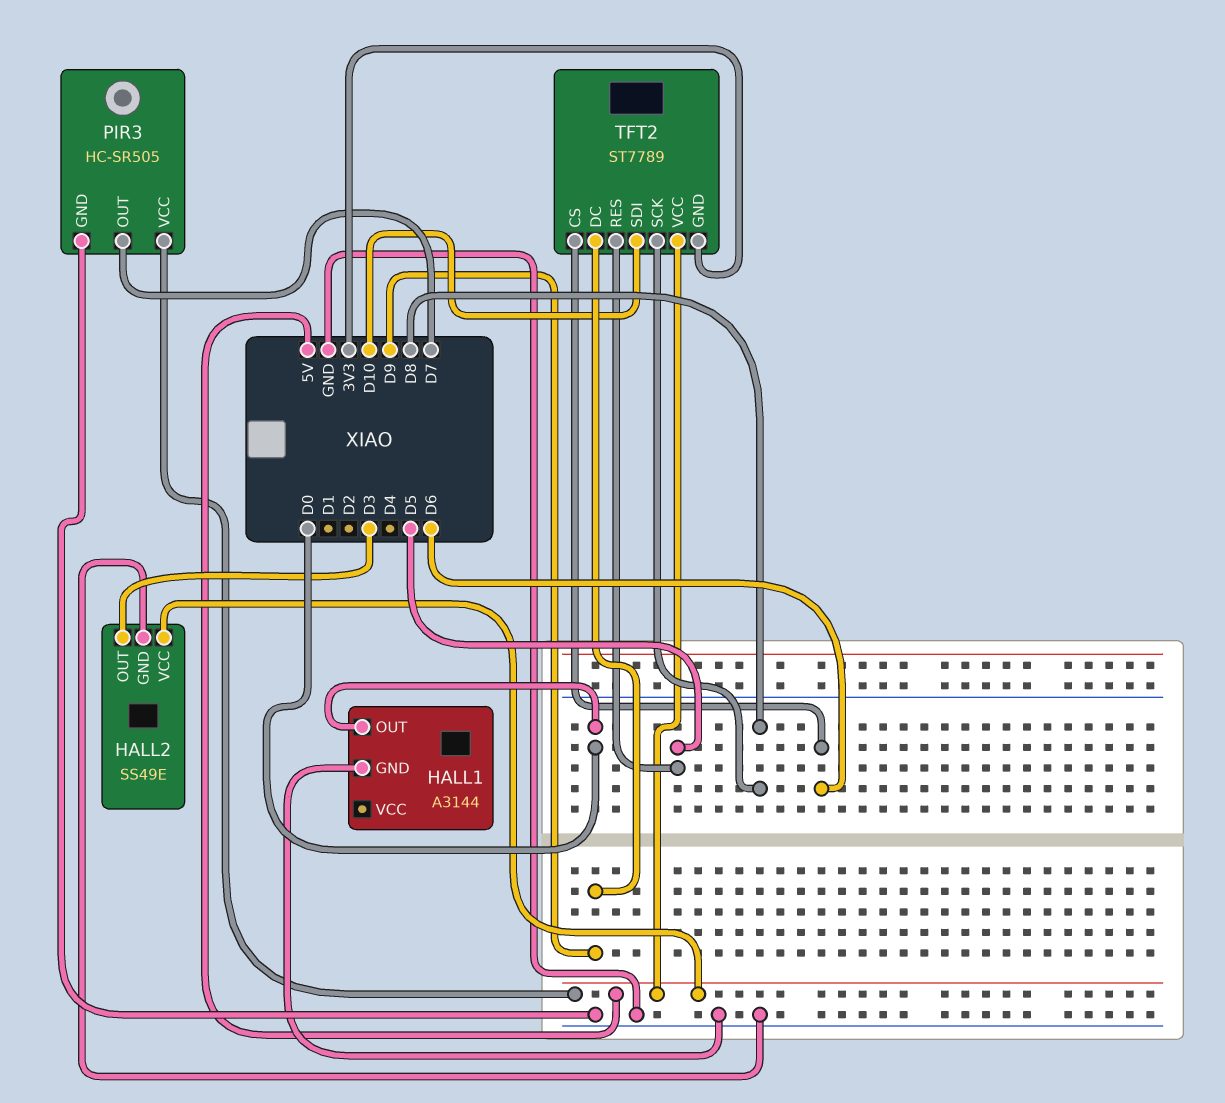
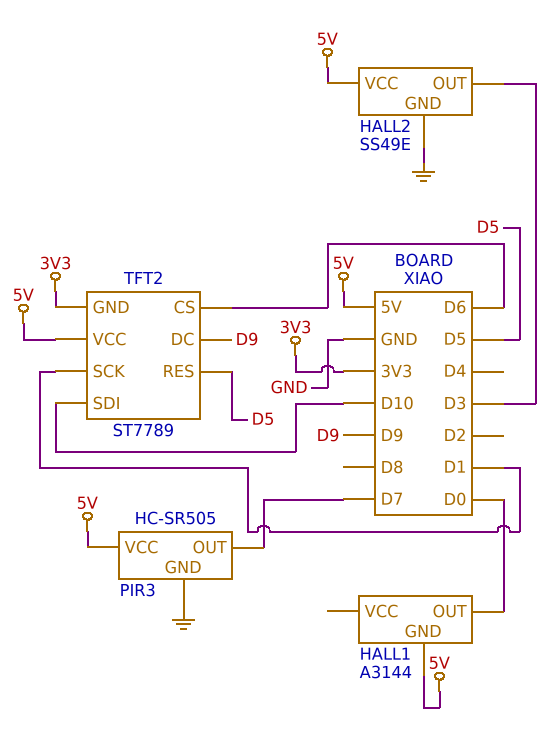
HALL1 pin GND: GND -> 5V
TFT2 pin SCK: D8 -> D1

